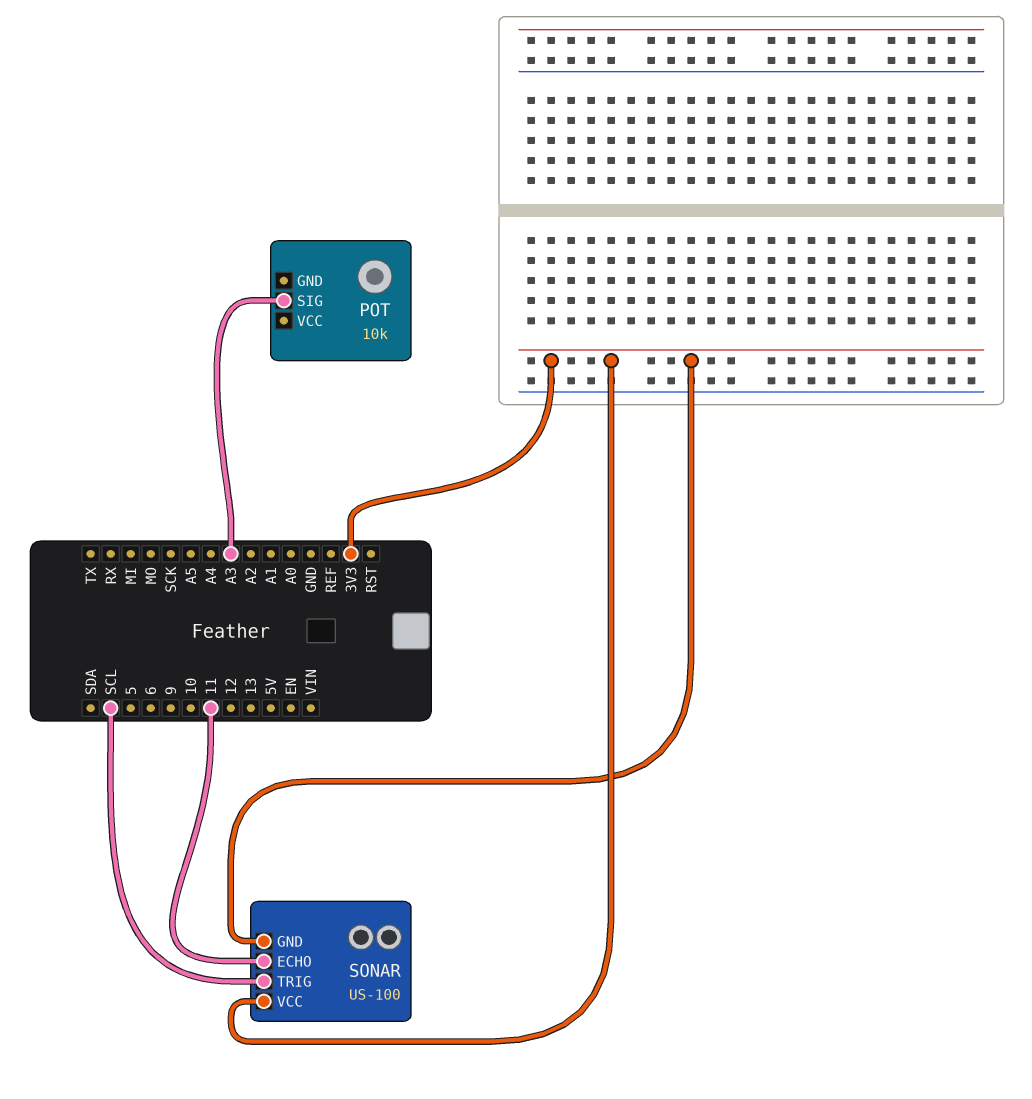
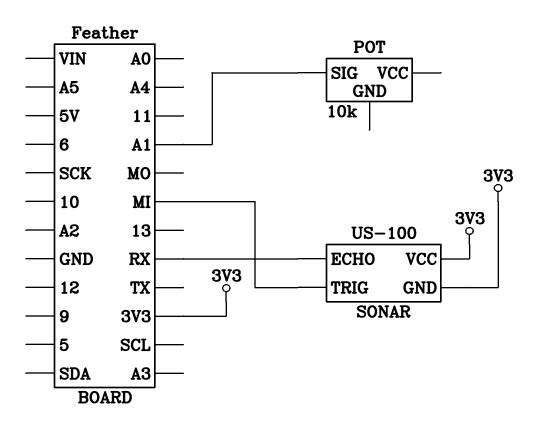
POT pin SIG: A3 -> A1
SONAR pin ECHO: 11 -> RX
SONAR pin TRIG: SCL -> MI

